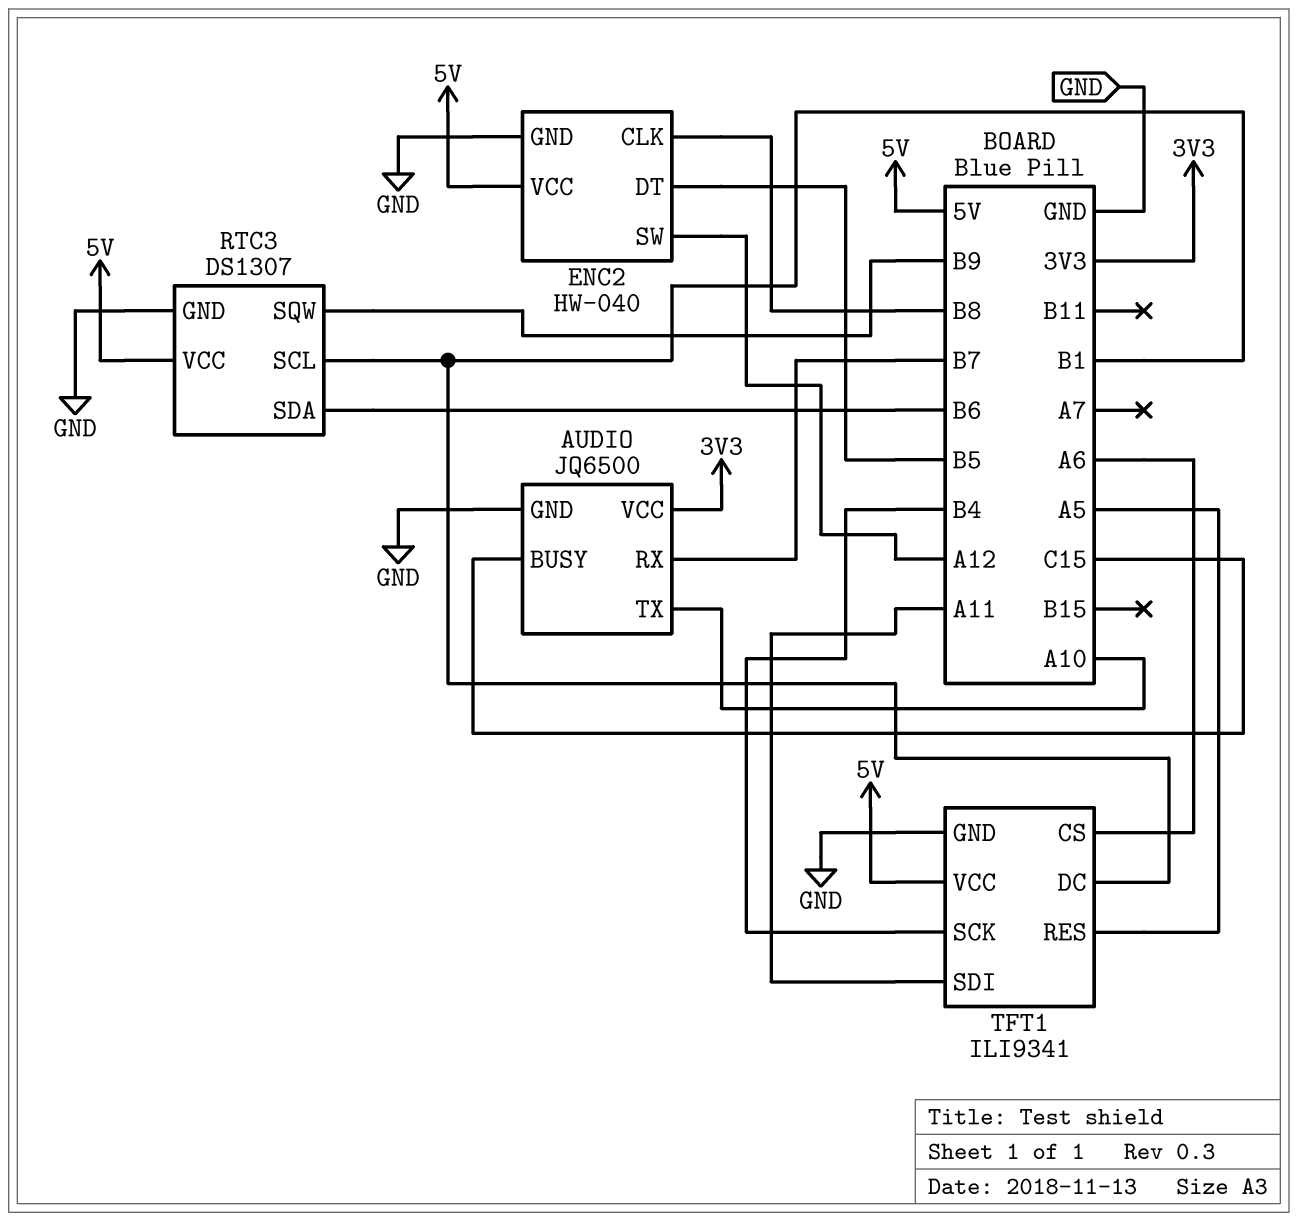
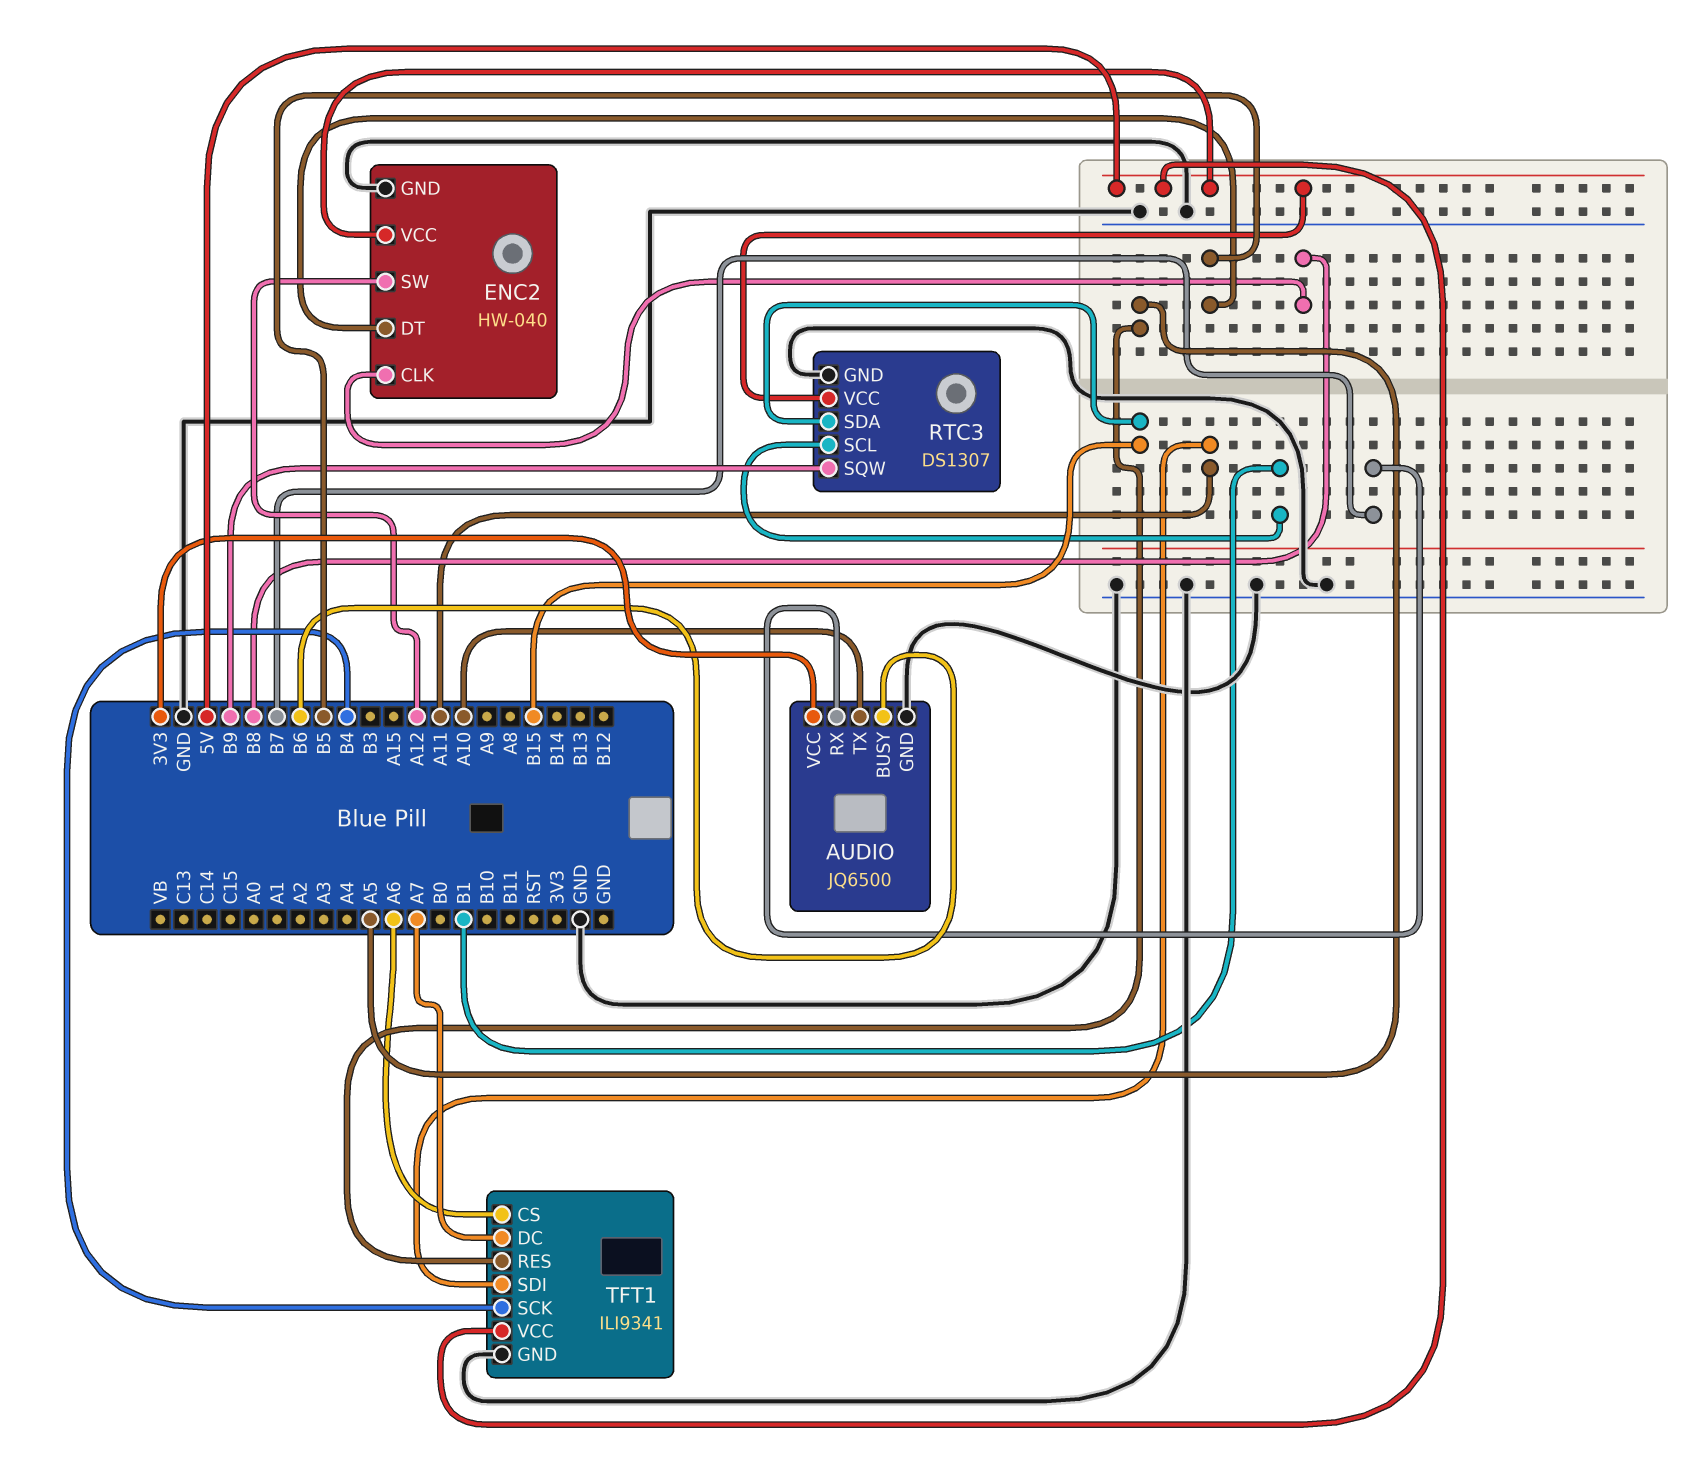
AUDIO pin BUSY: C15 -> B6
RTC3 pin SDA: B6 -> B15
TFT1 pin DC: B1 -> A7

